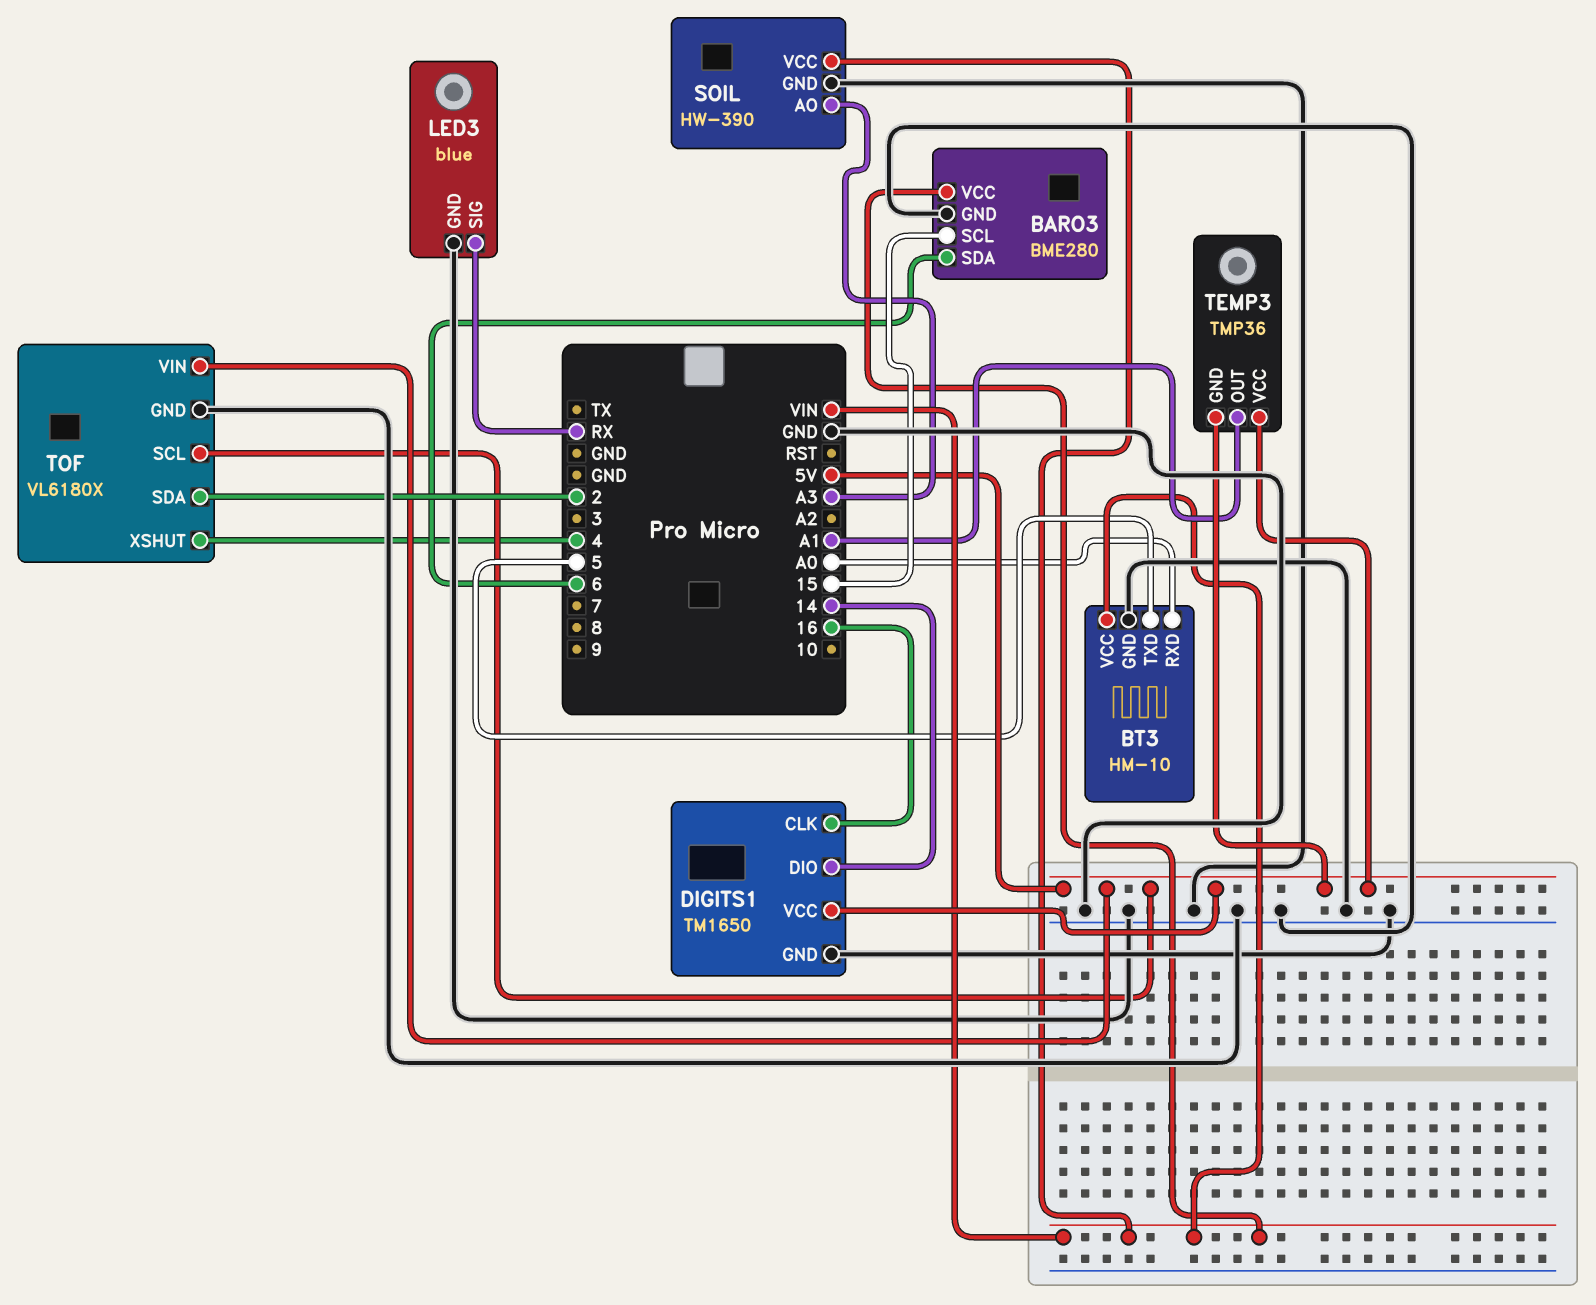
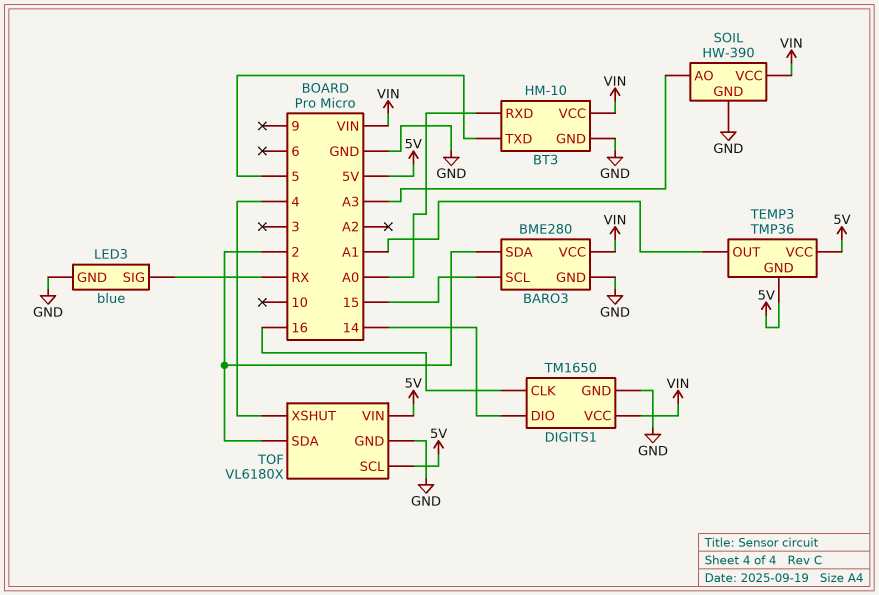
BARO3 pin SDA: 6 -> 2
DIGITS1 pin VCC: 5V -> VIN

